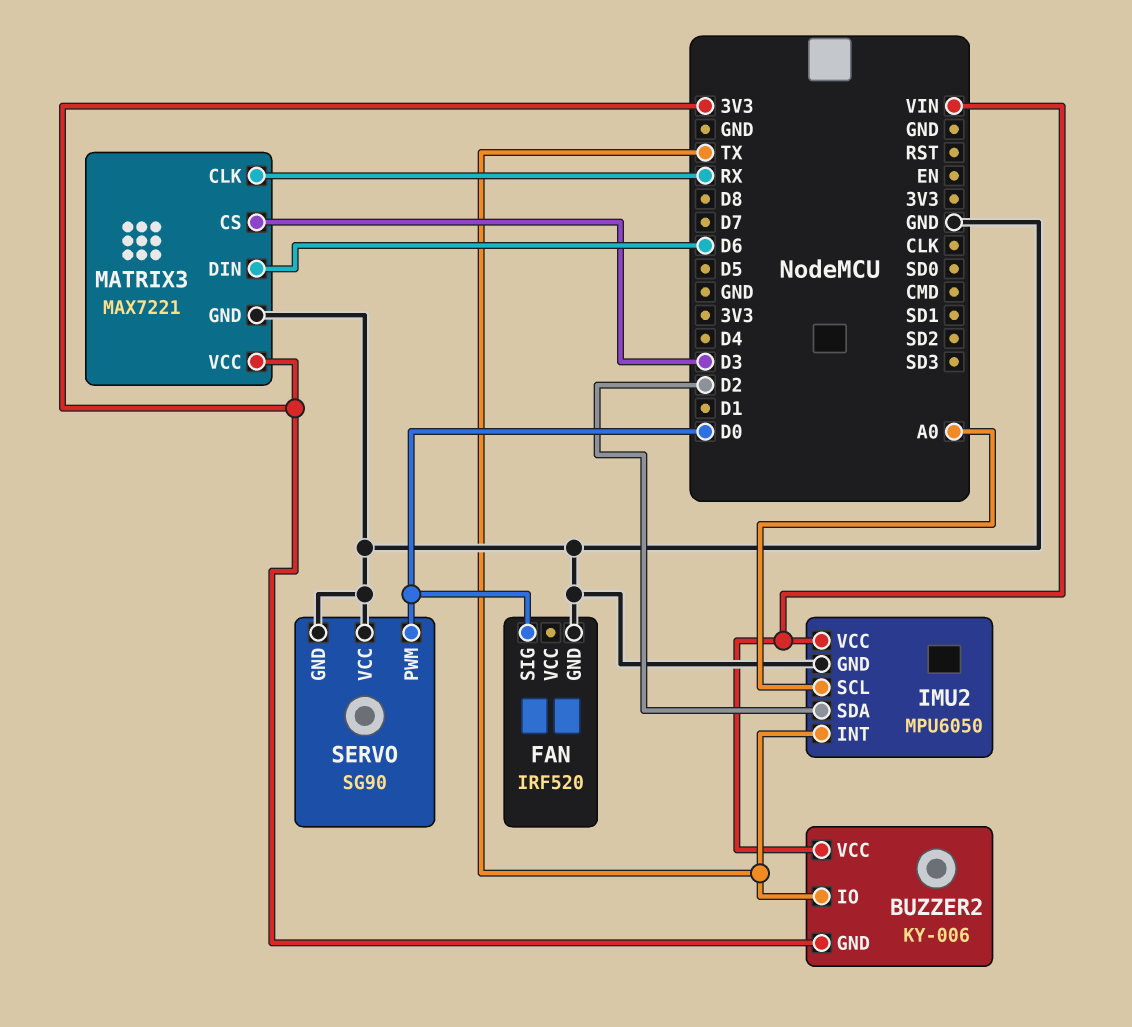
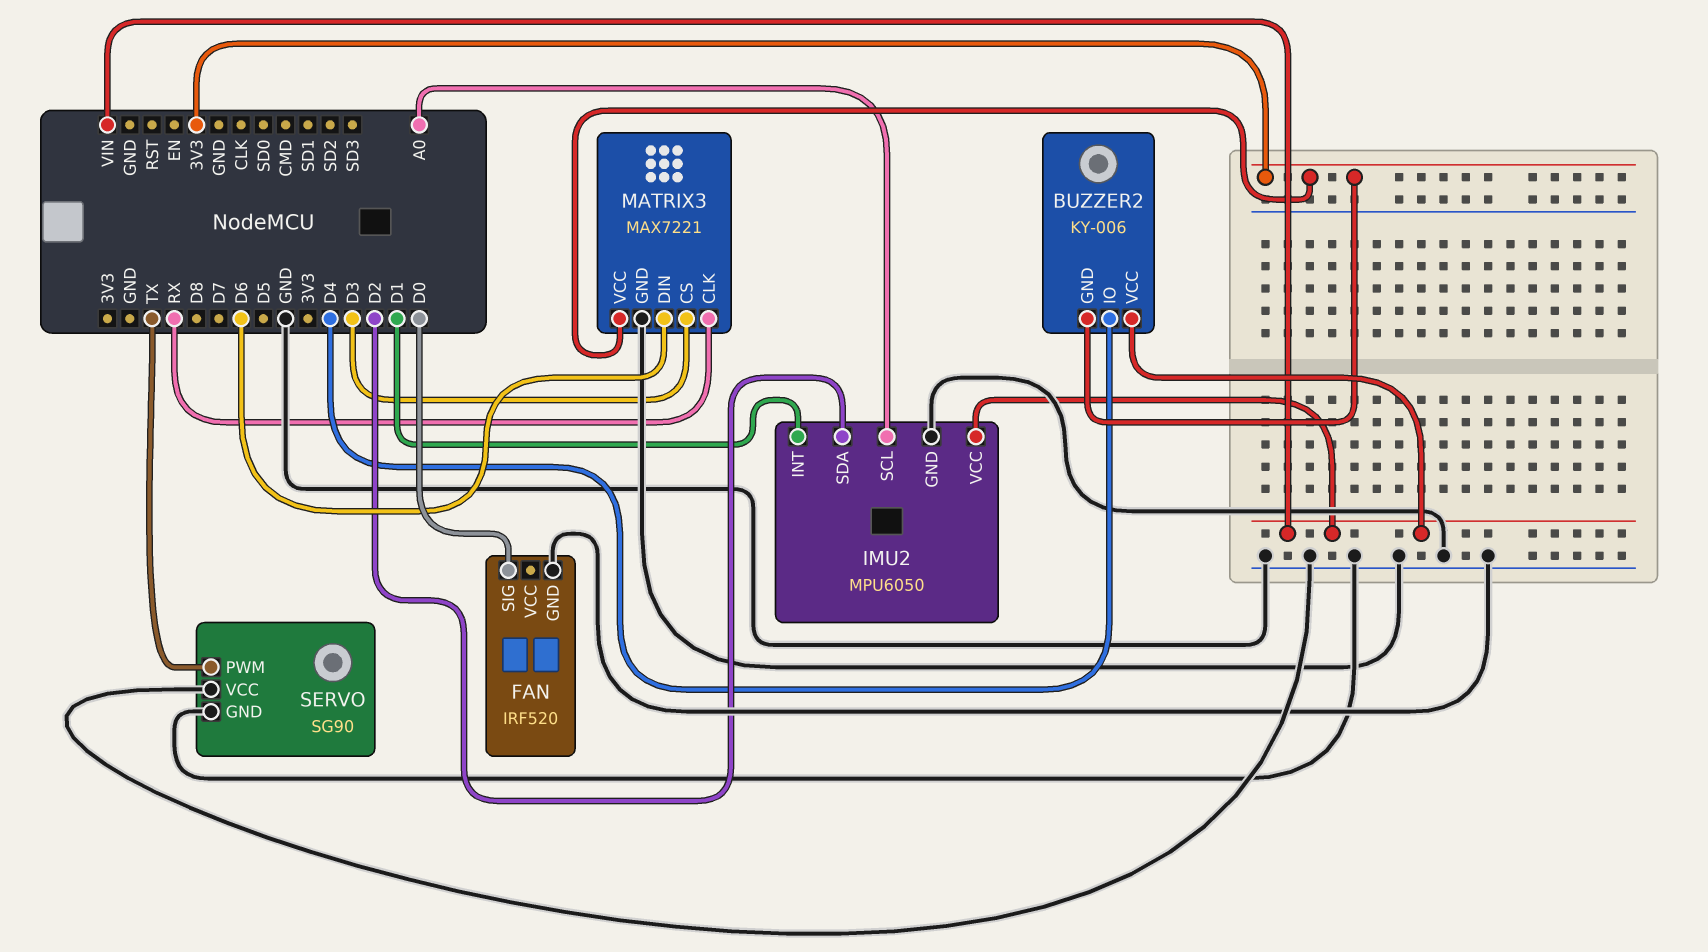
BUZZER2 pin IO: TX -> D4
IMU2 pin INT: TX -> D1
SERVO pin PWM: D0 -> TX

